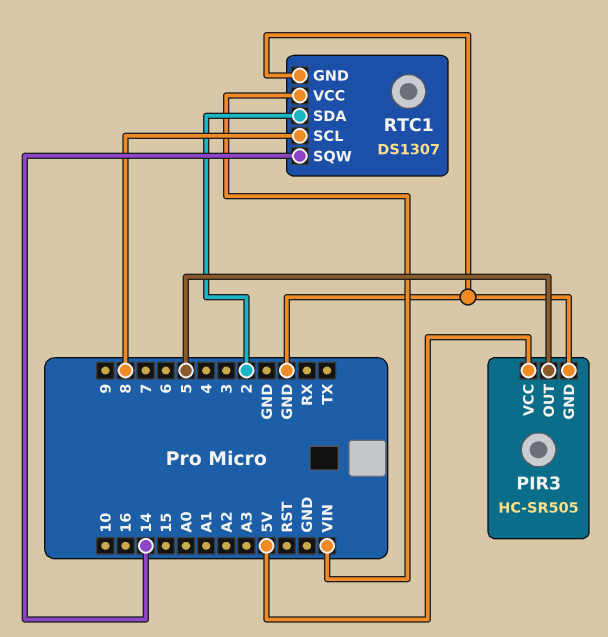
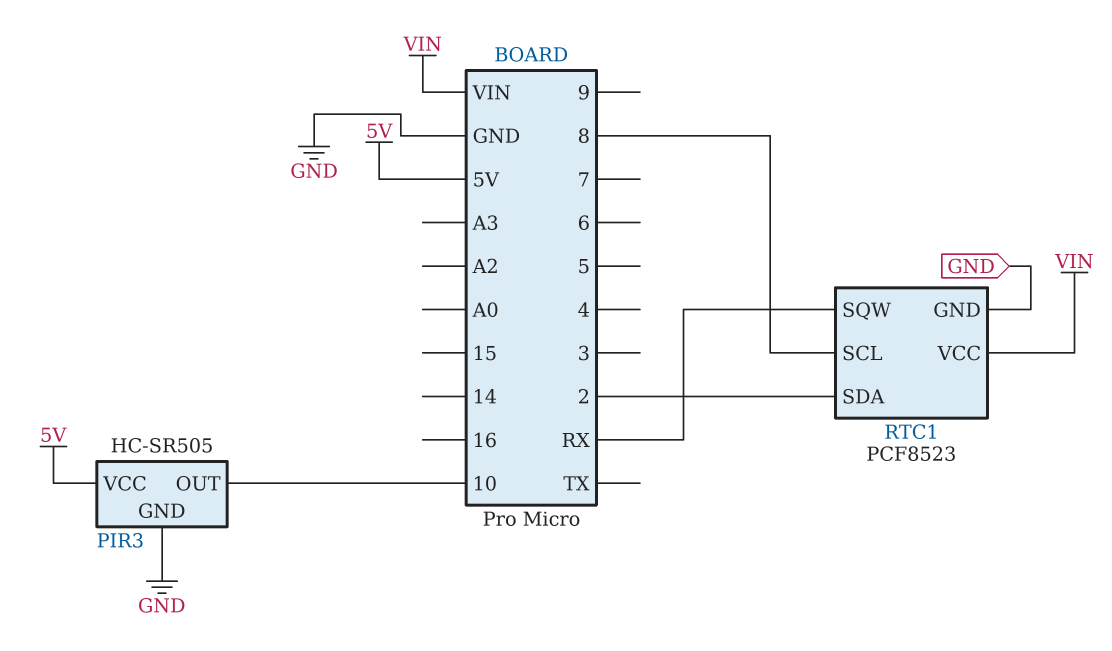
PIR3 pin OUT: 5 -> 10
RTC1: DS1307 -> PCF8523
RTC1 pin SQW: 14 -> RX

